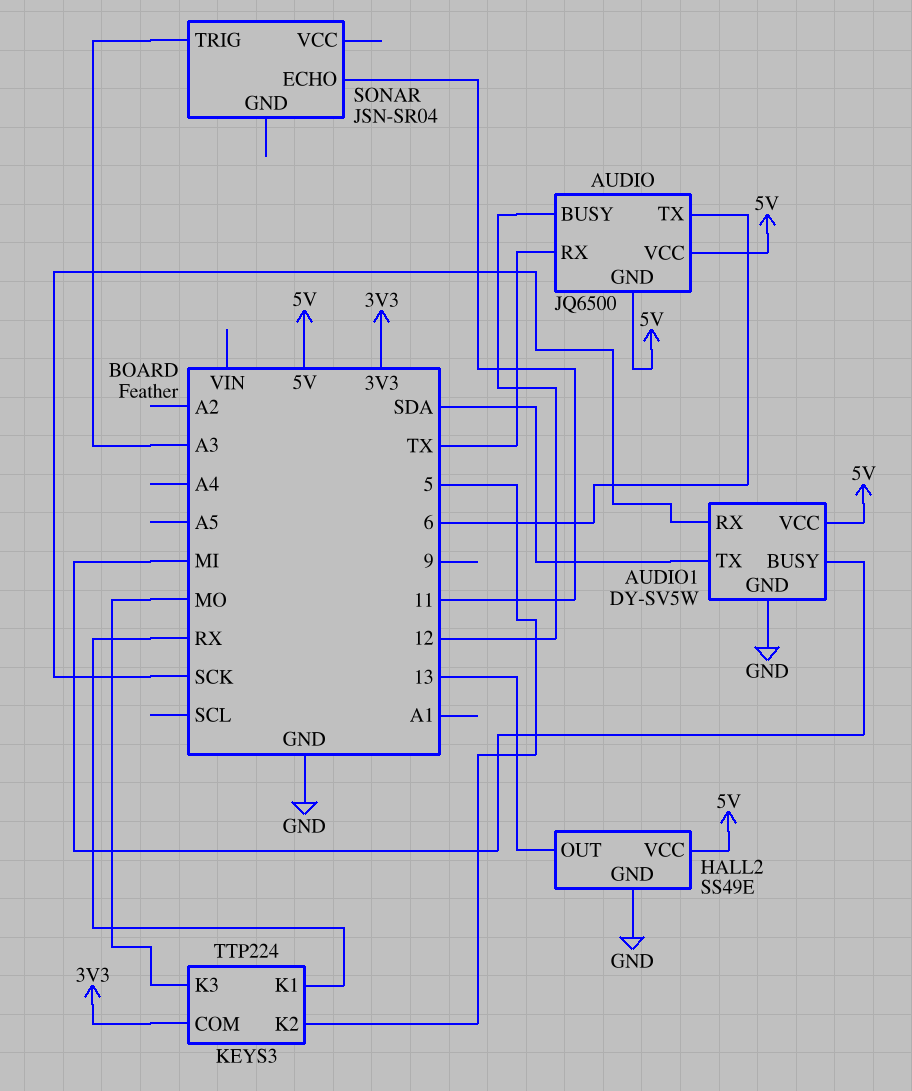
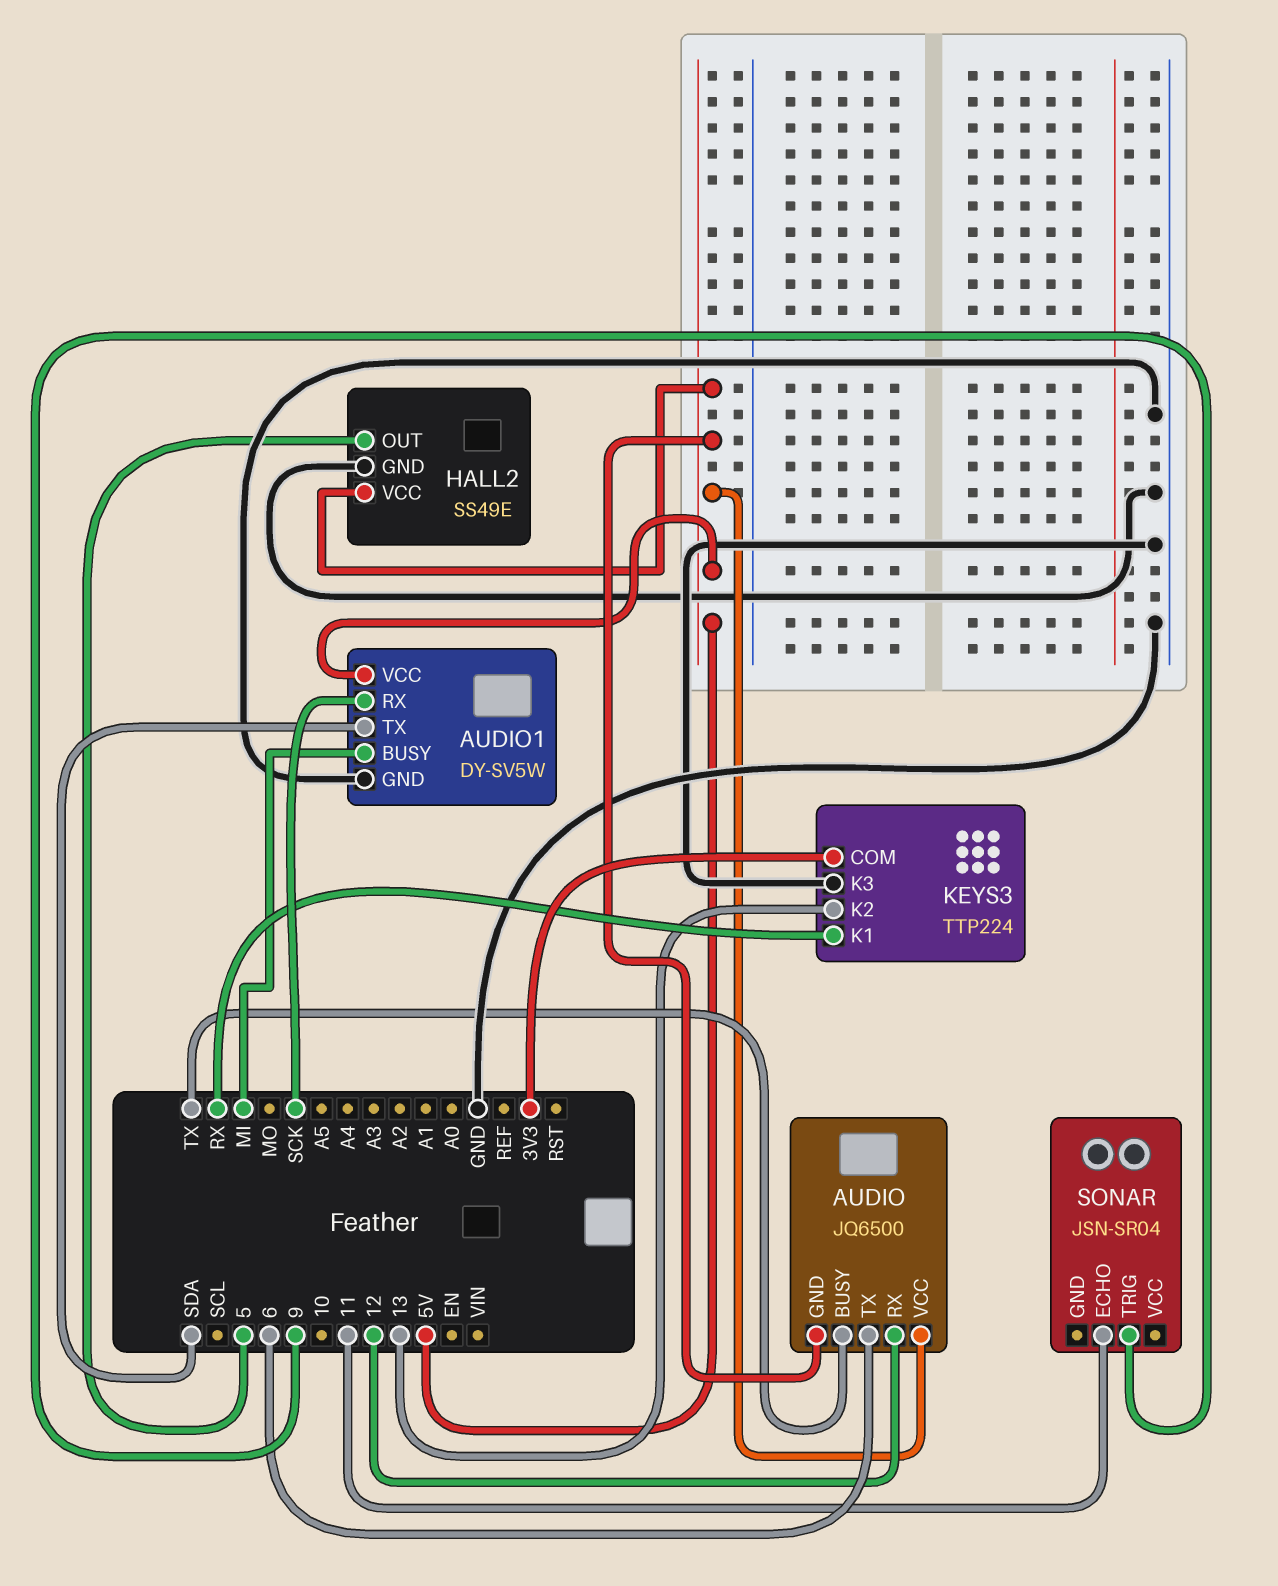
AUDIO pin BUSY: 12 -> TX
AUDIO pin RX: TX -> 12
HALL2 pin OUT: 13 -> 5
KEYS3 pin K2: 5 -> 13
KEYS3 pin K3: MO -> GND
SONAR pin TRIG: A3 -> 9

